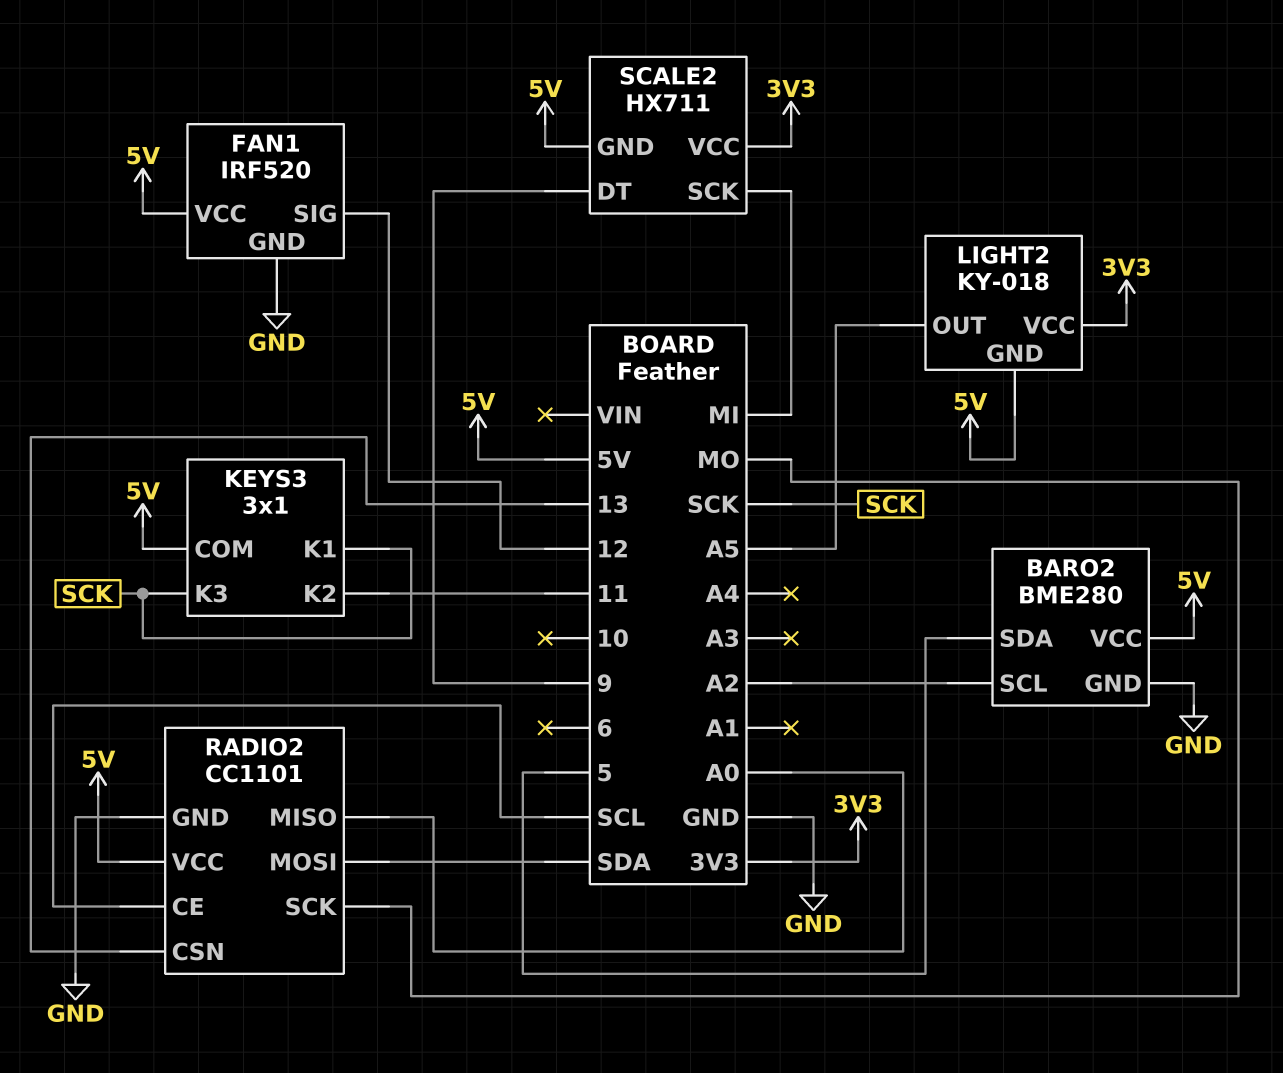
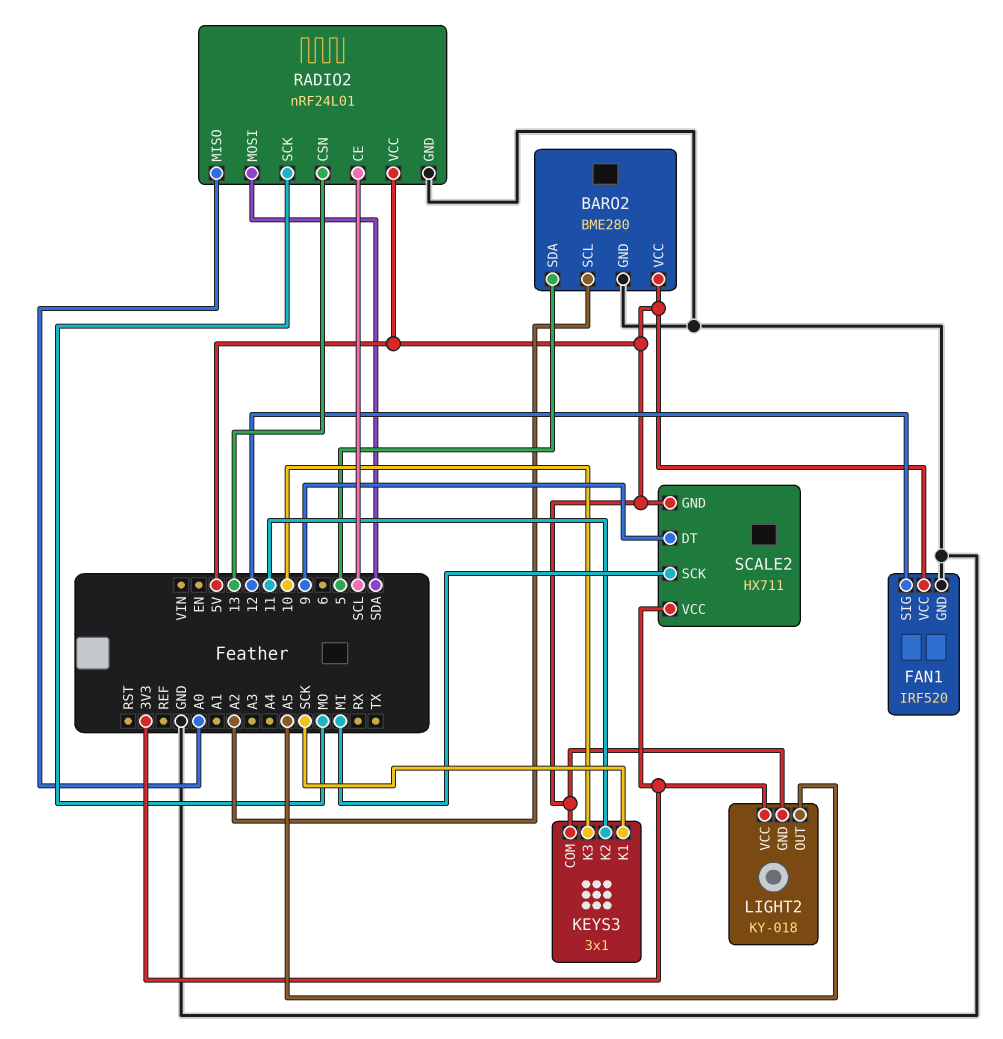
KEYS3 pin K3: SCK -> 10
RADIO2: CC1101 -> nRF24L01

